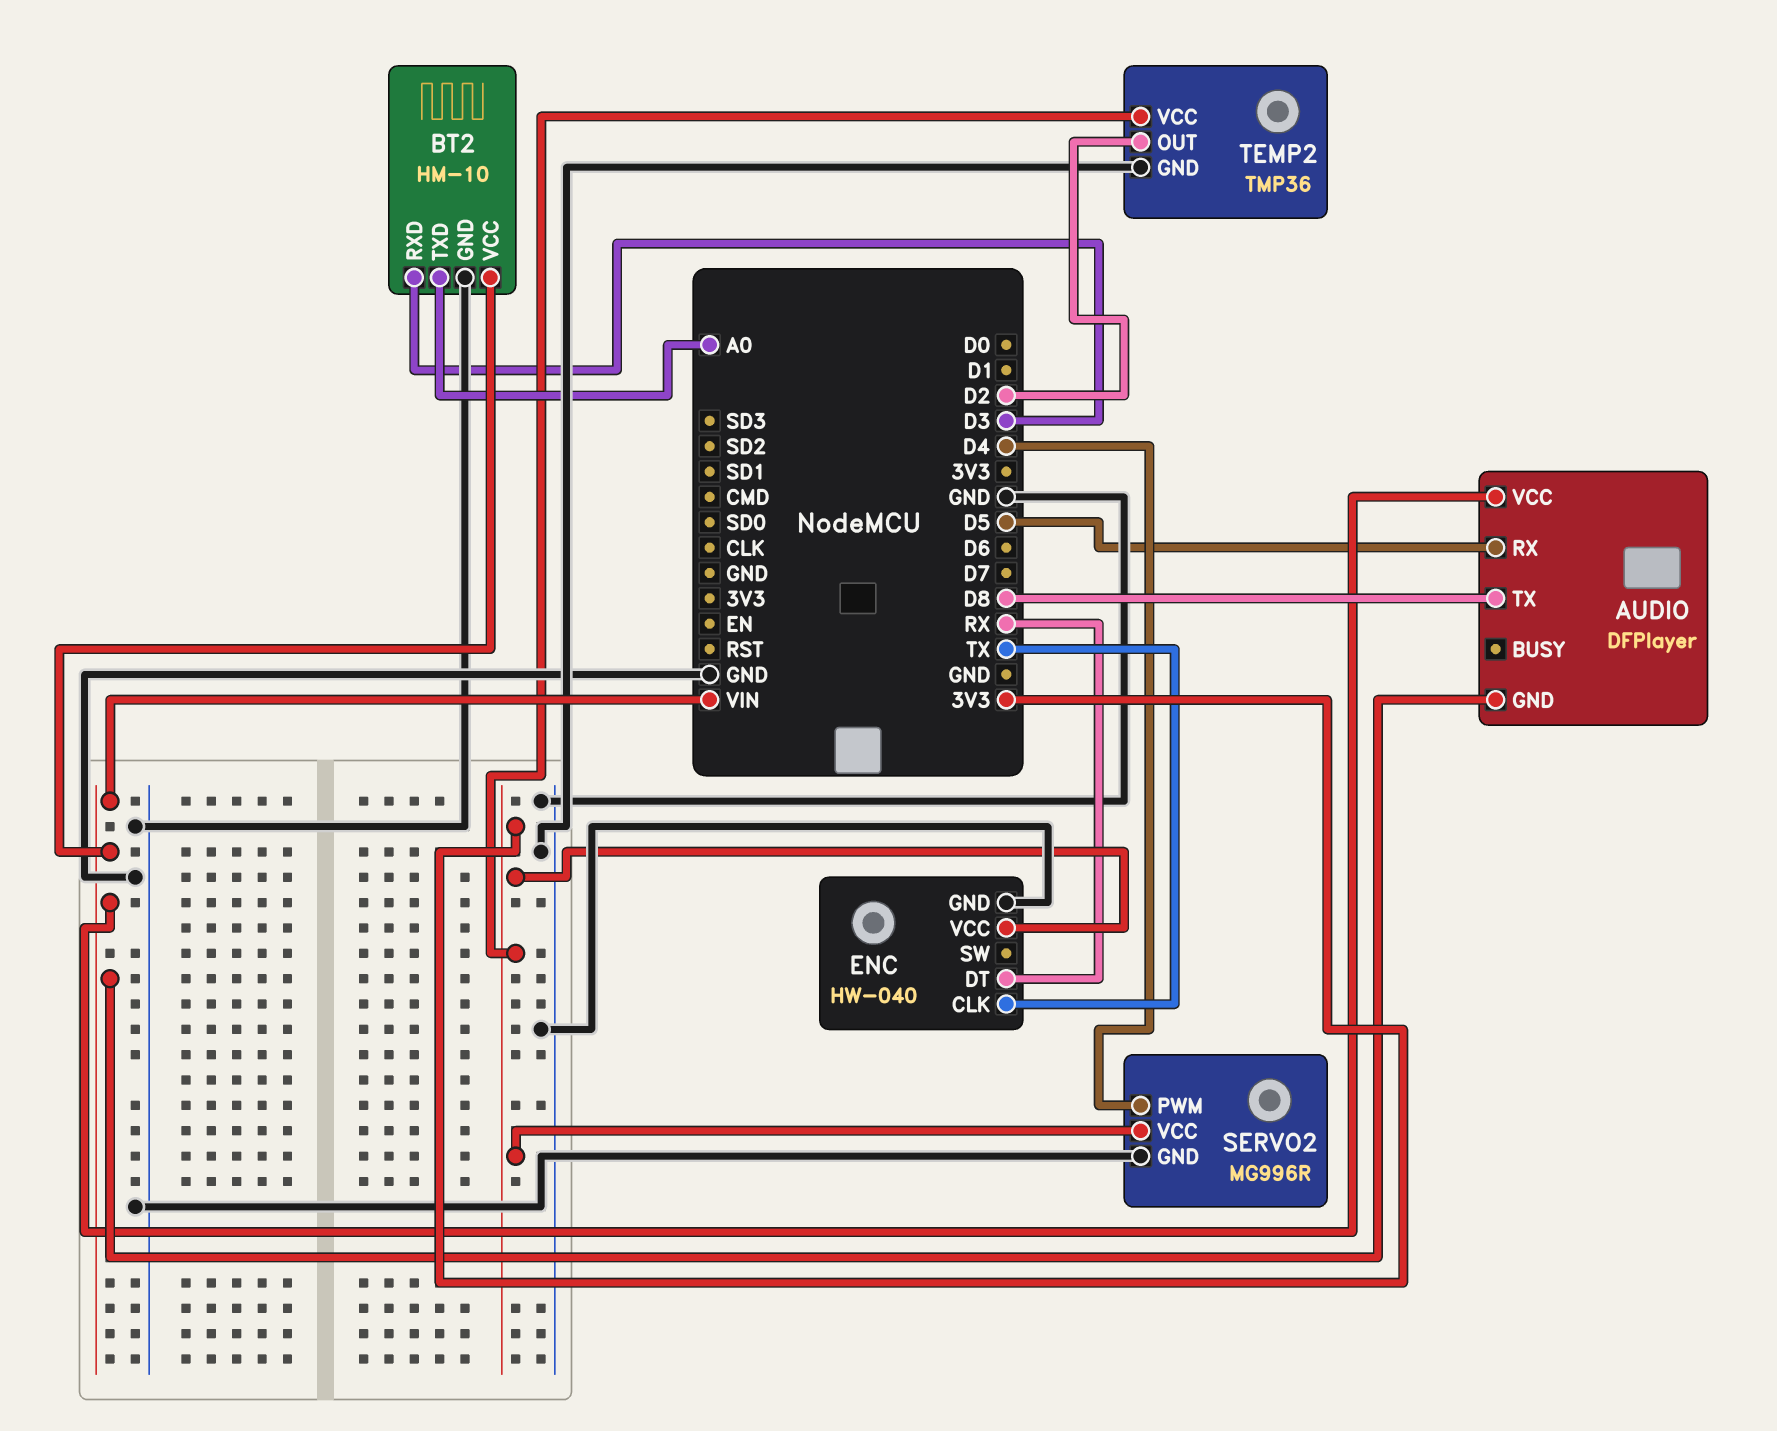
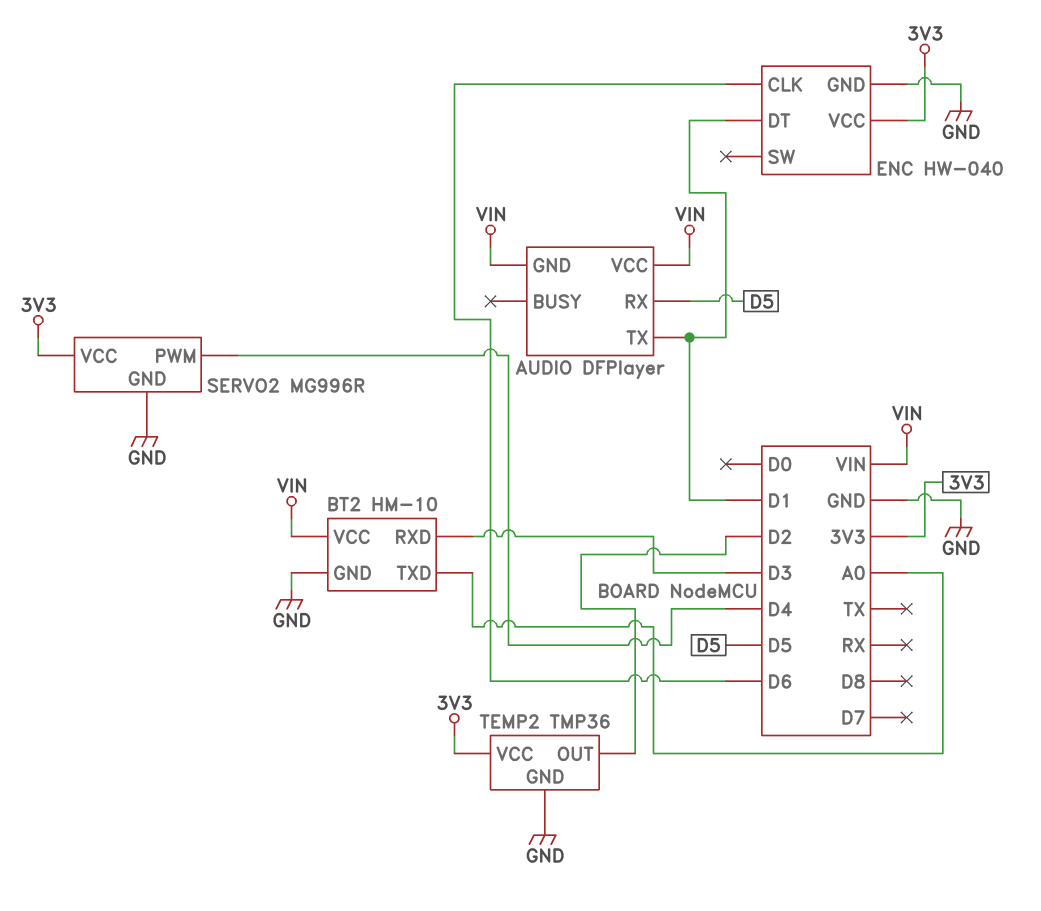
AUDIO pin TX: D8 -> D1
ENC pin CLK: TX -> D6
ENC pin DT: RX -> D1

